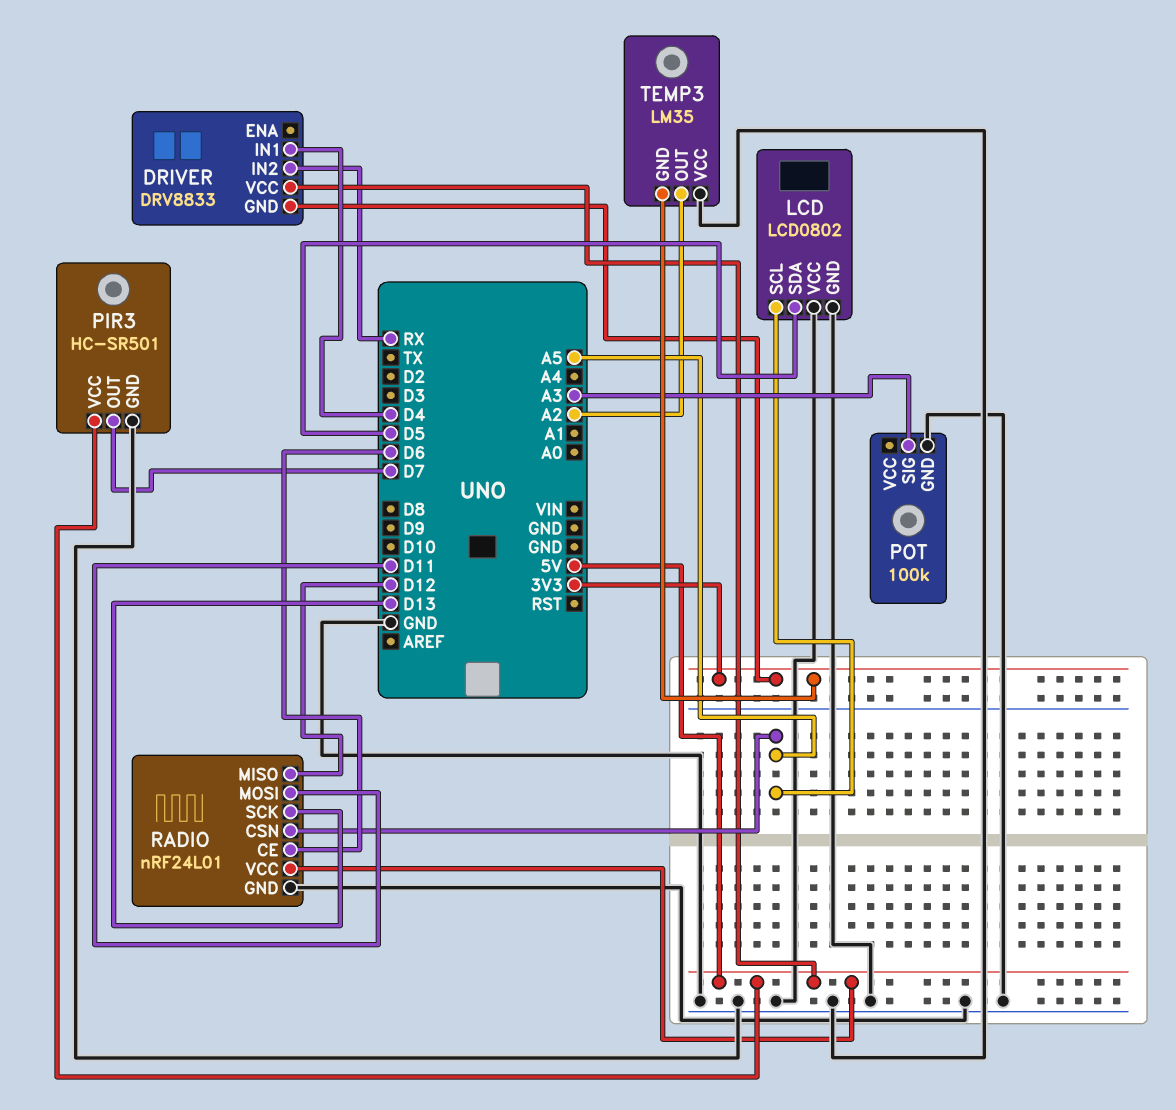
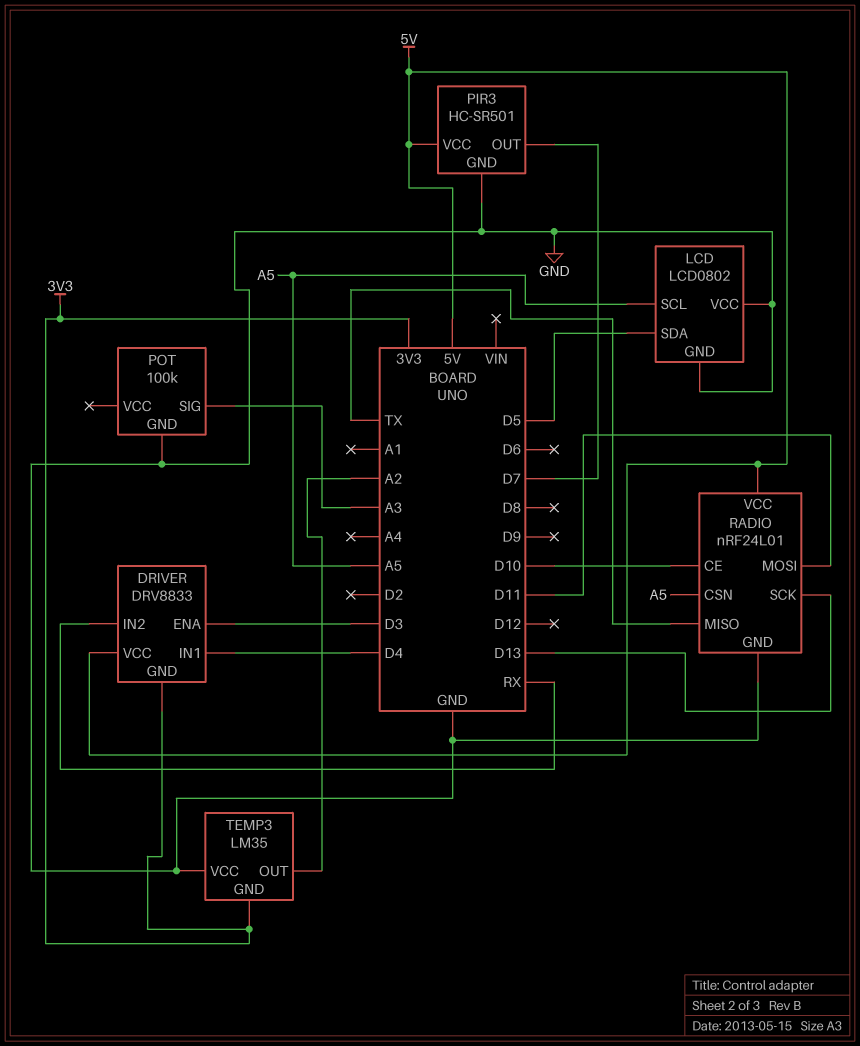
DRIVER pin ENA: none -> D3
RADIO pin CE: D6 -> D10
RADIO pin MISO: D12 -> TX

